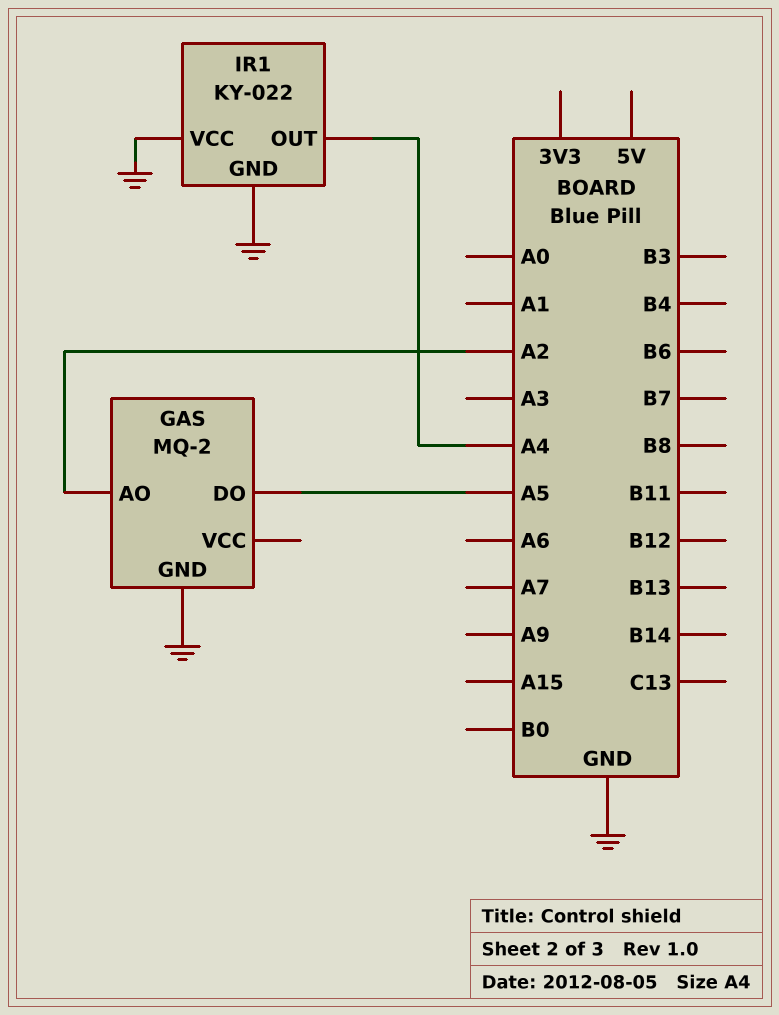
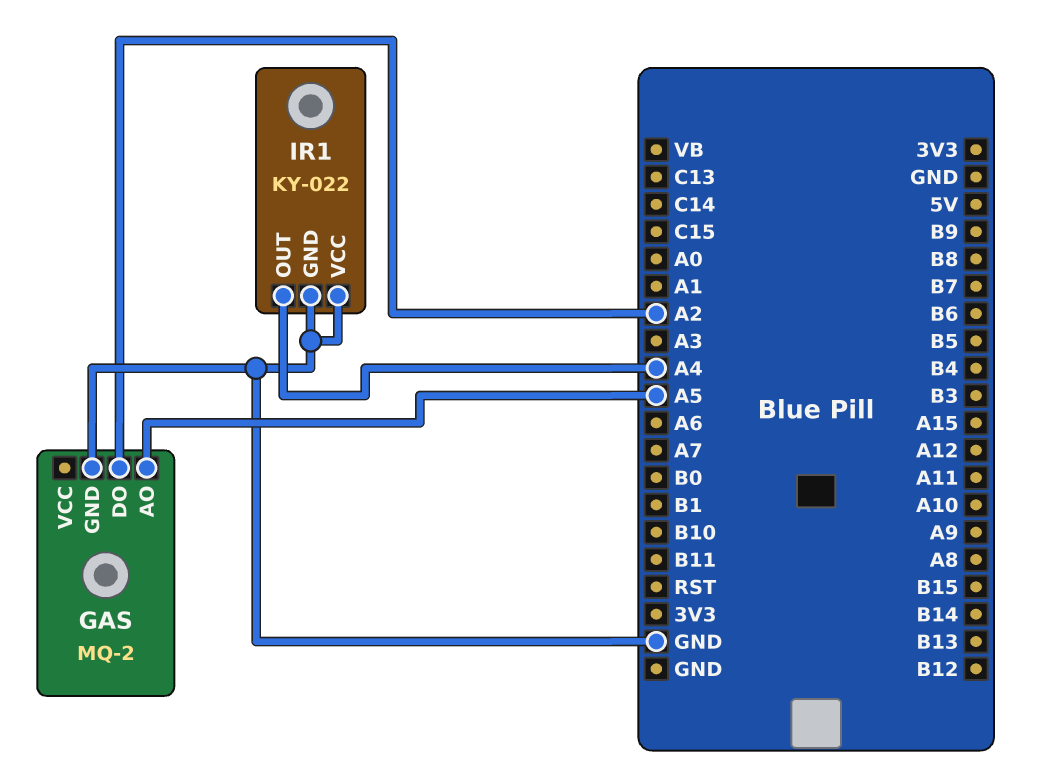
GAS pin AO: A2 -> A5
GAS pin DO: A5 -> A2

